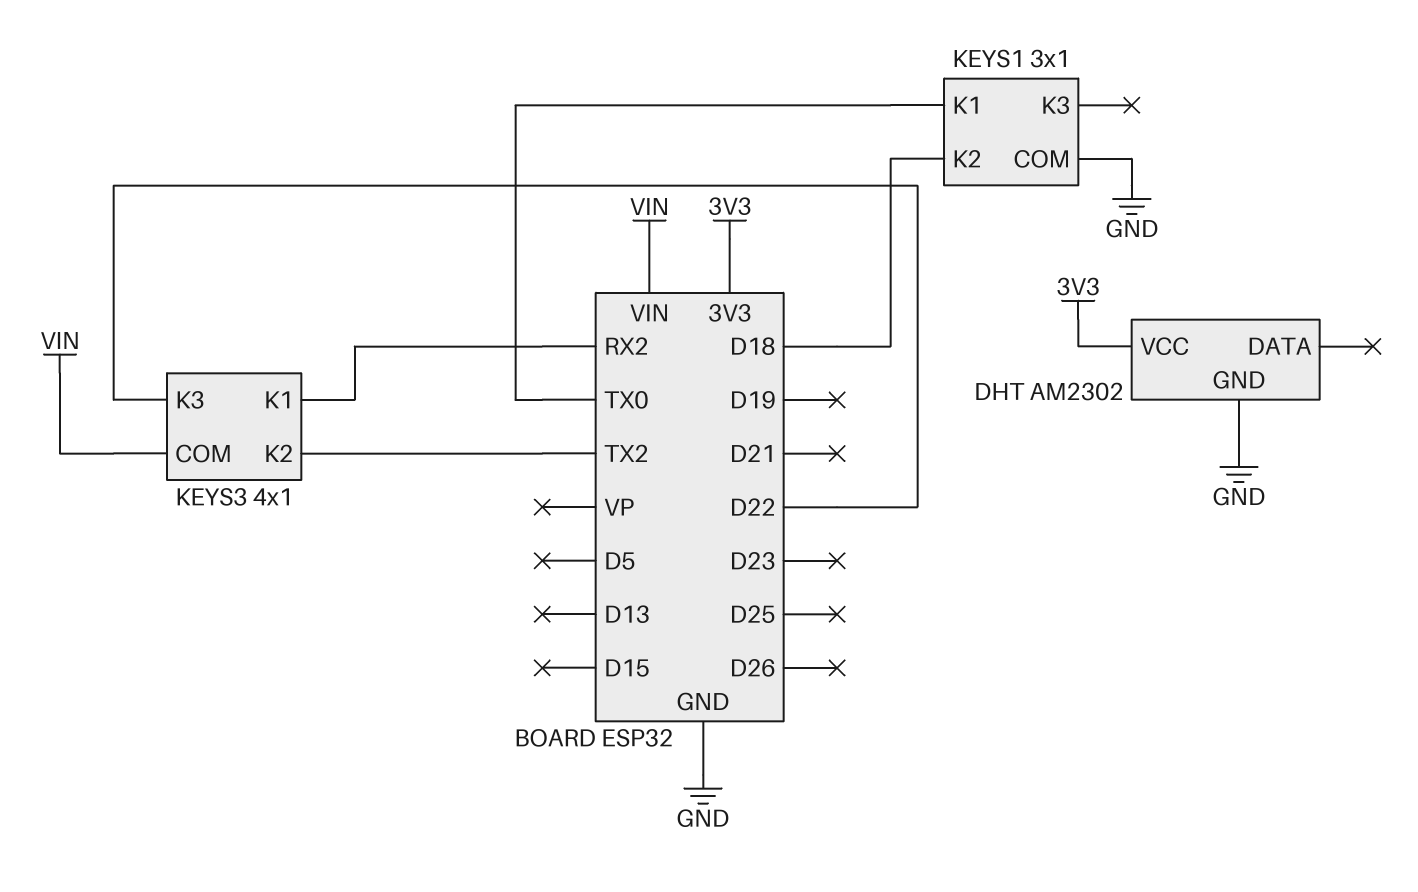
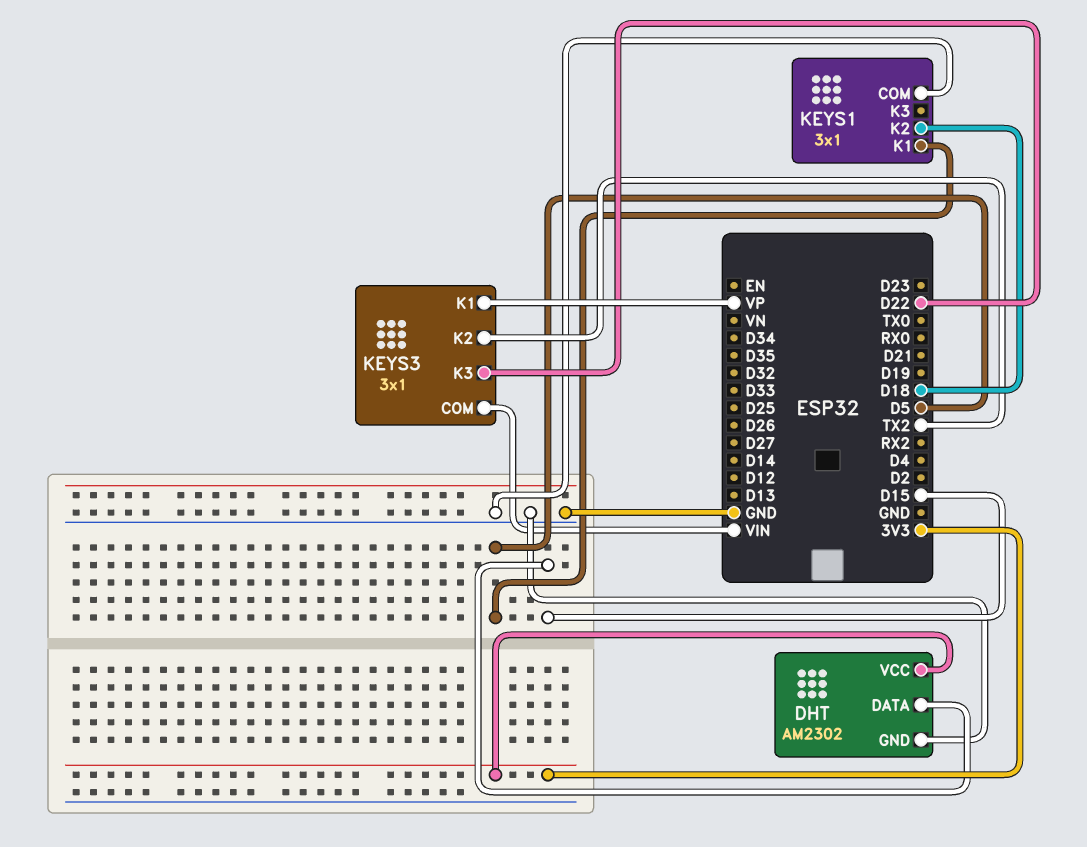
DHT pin DATA: none -> D15
KEYS1 pin K1: TX0 -> D5
KEYS3: 4x1 -> 3x1
KEYS3 pin K1: RX2 -> VP

